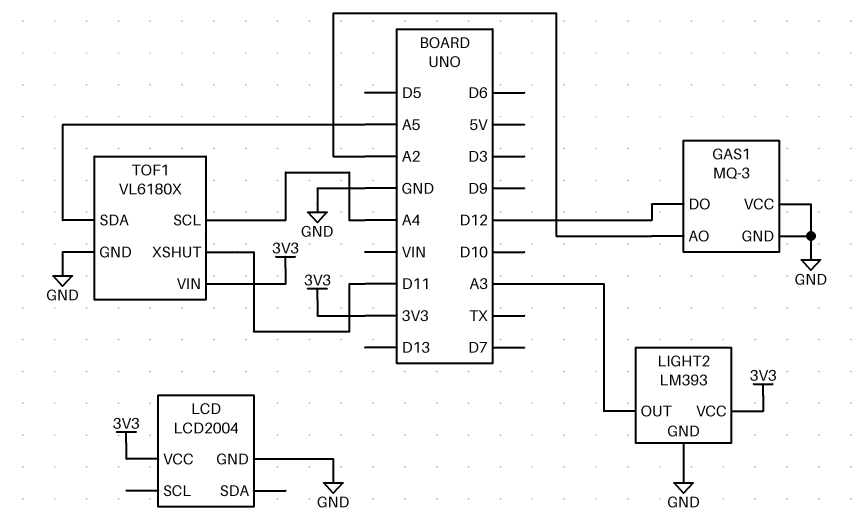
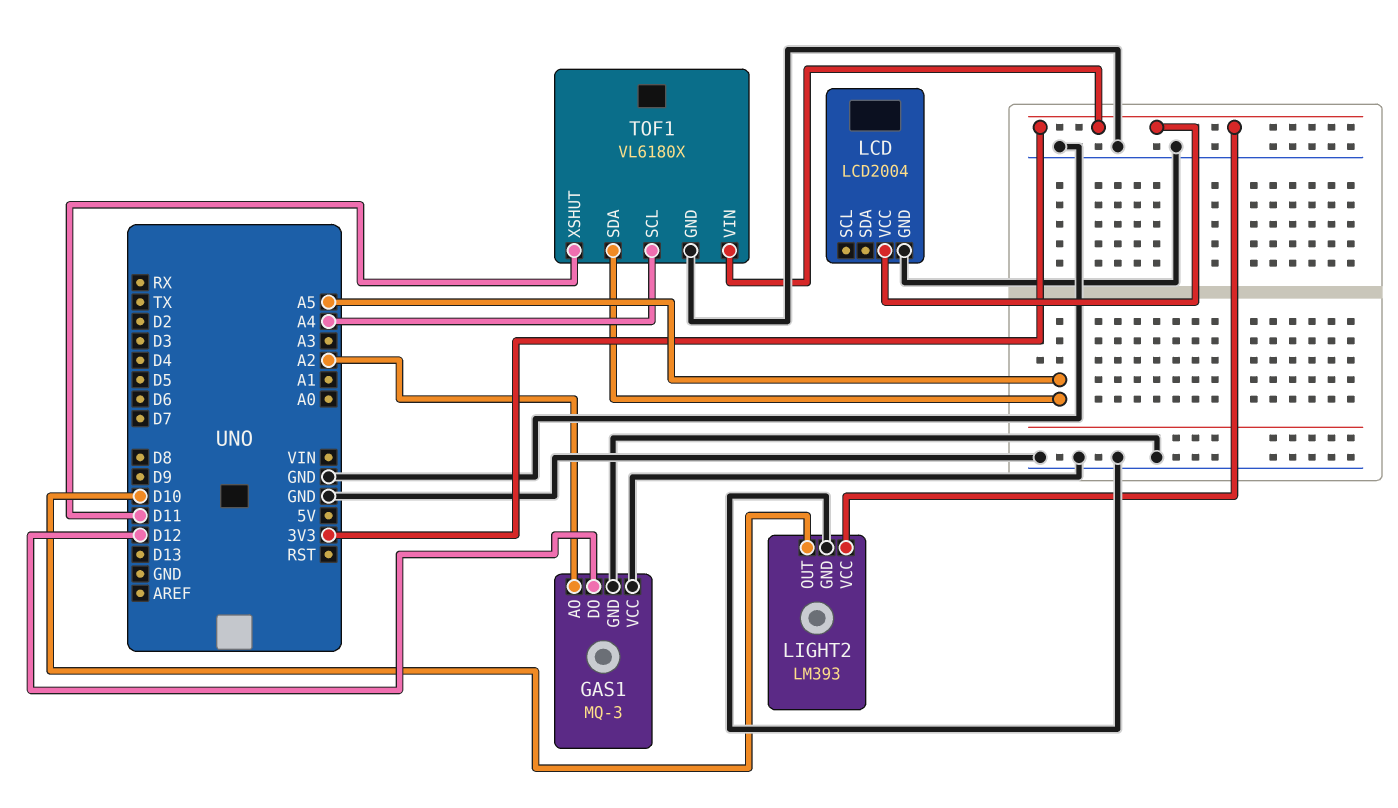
LIGHT2 pin OUT: A3 -> D10

